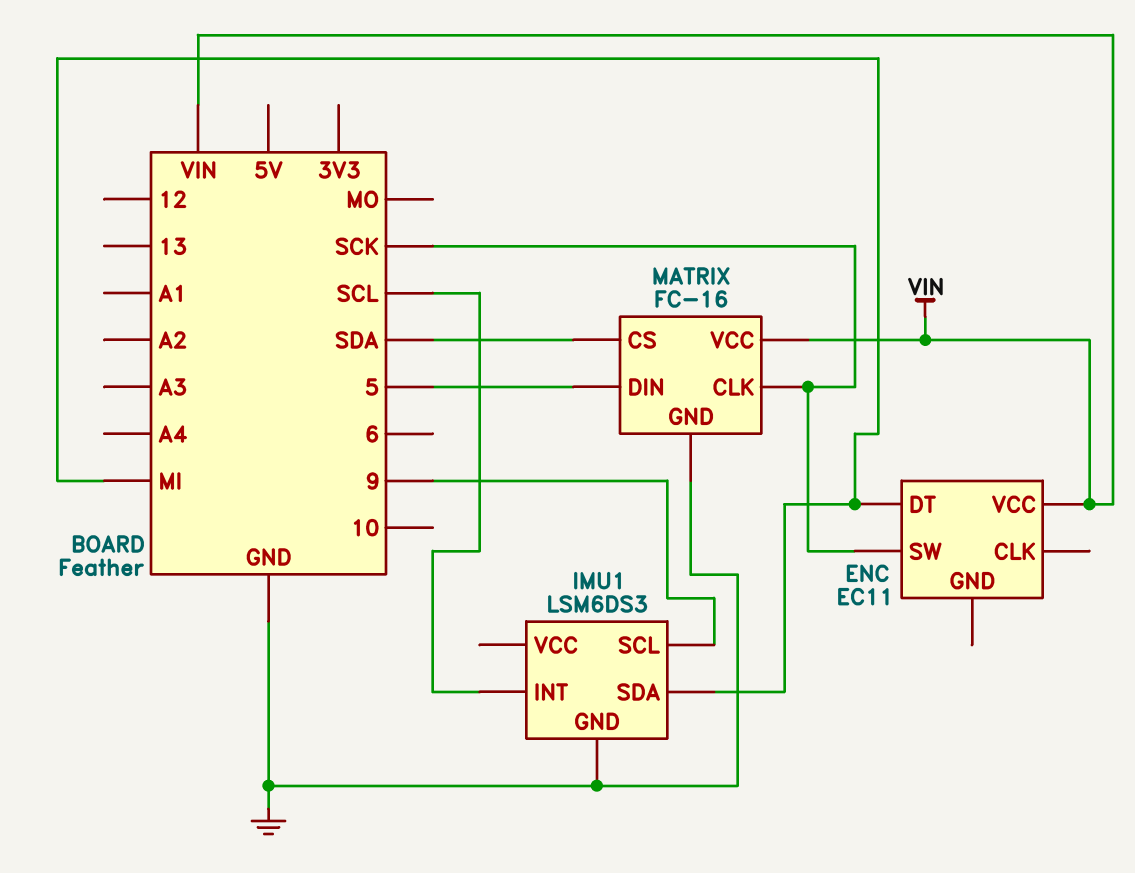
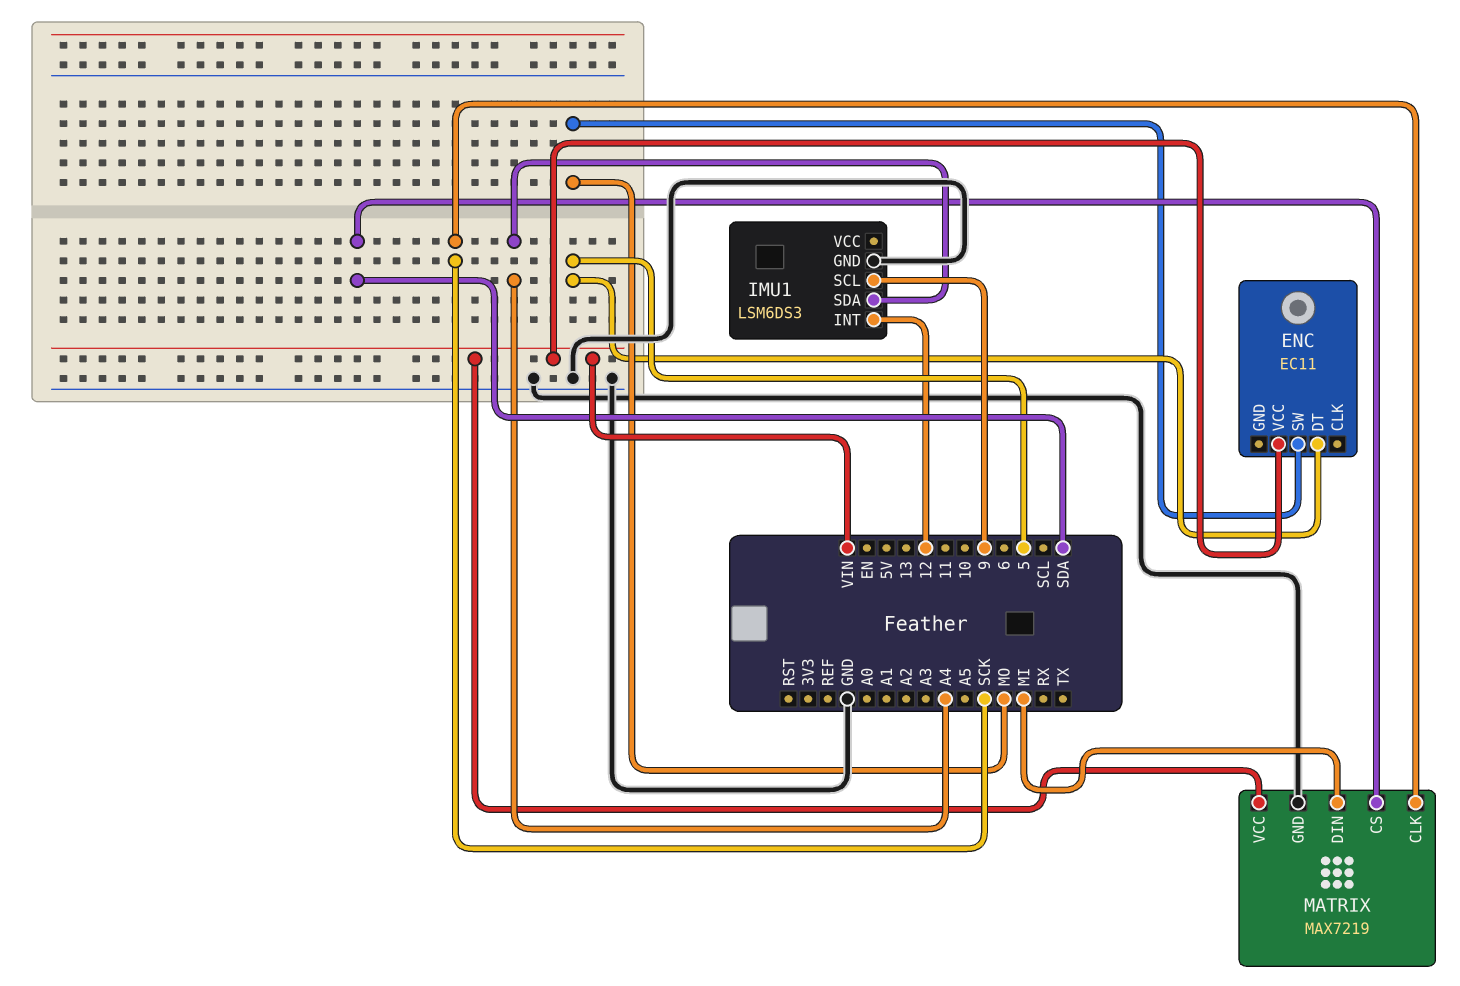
ENC pin DT: MI -> 5
ENC pin SW: SCK -> MO
IMU1 pin INT: SCL -> 12
IMU1 pin SDA: MI -> A4
MATRIX: FC-16 -> MAX7219
MATRIX pin DIN: 5 -> MI

